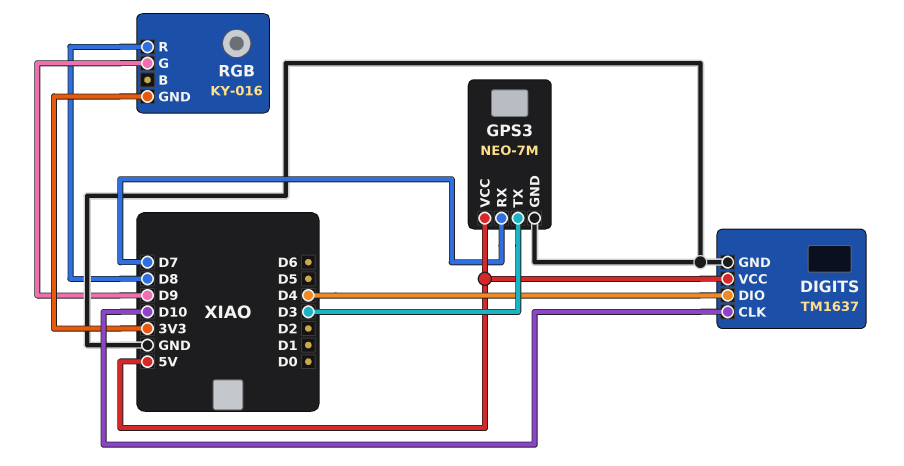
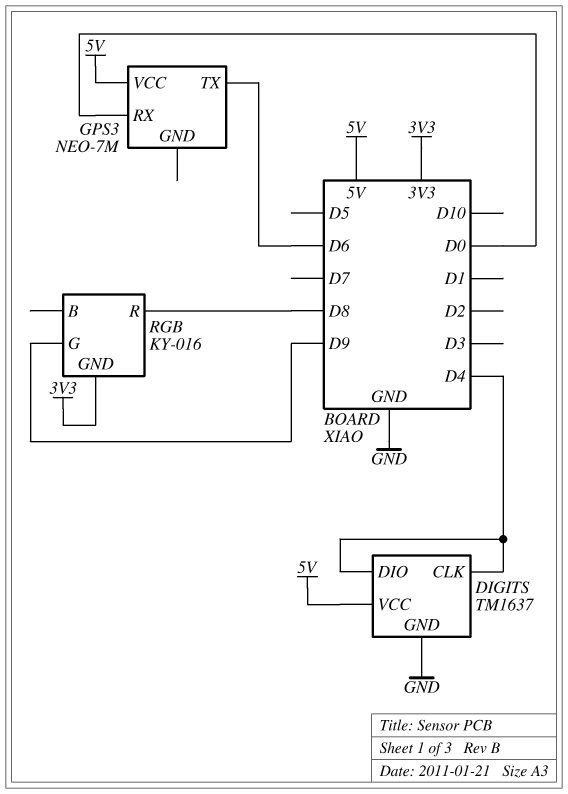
DIGITS pin CLK: D10 -> D4
GPS3 pin GND: GND -> none
GPS3 pin RX: D7 -> D0
GPS3 pin TX: D3 -> D6

